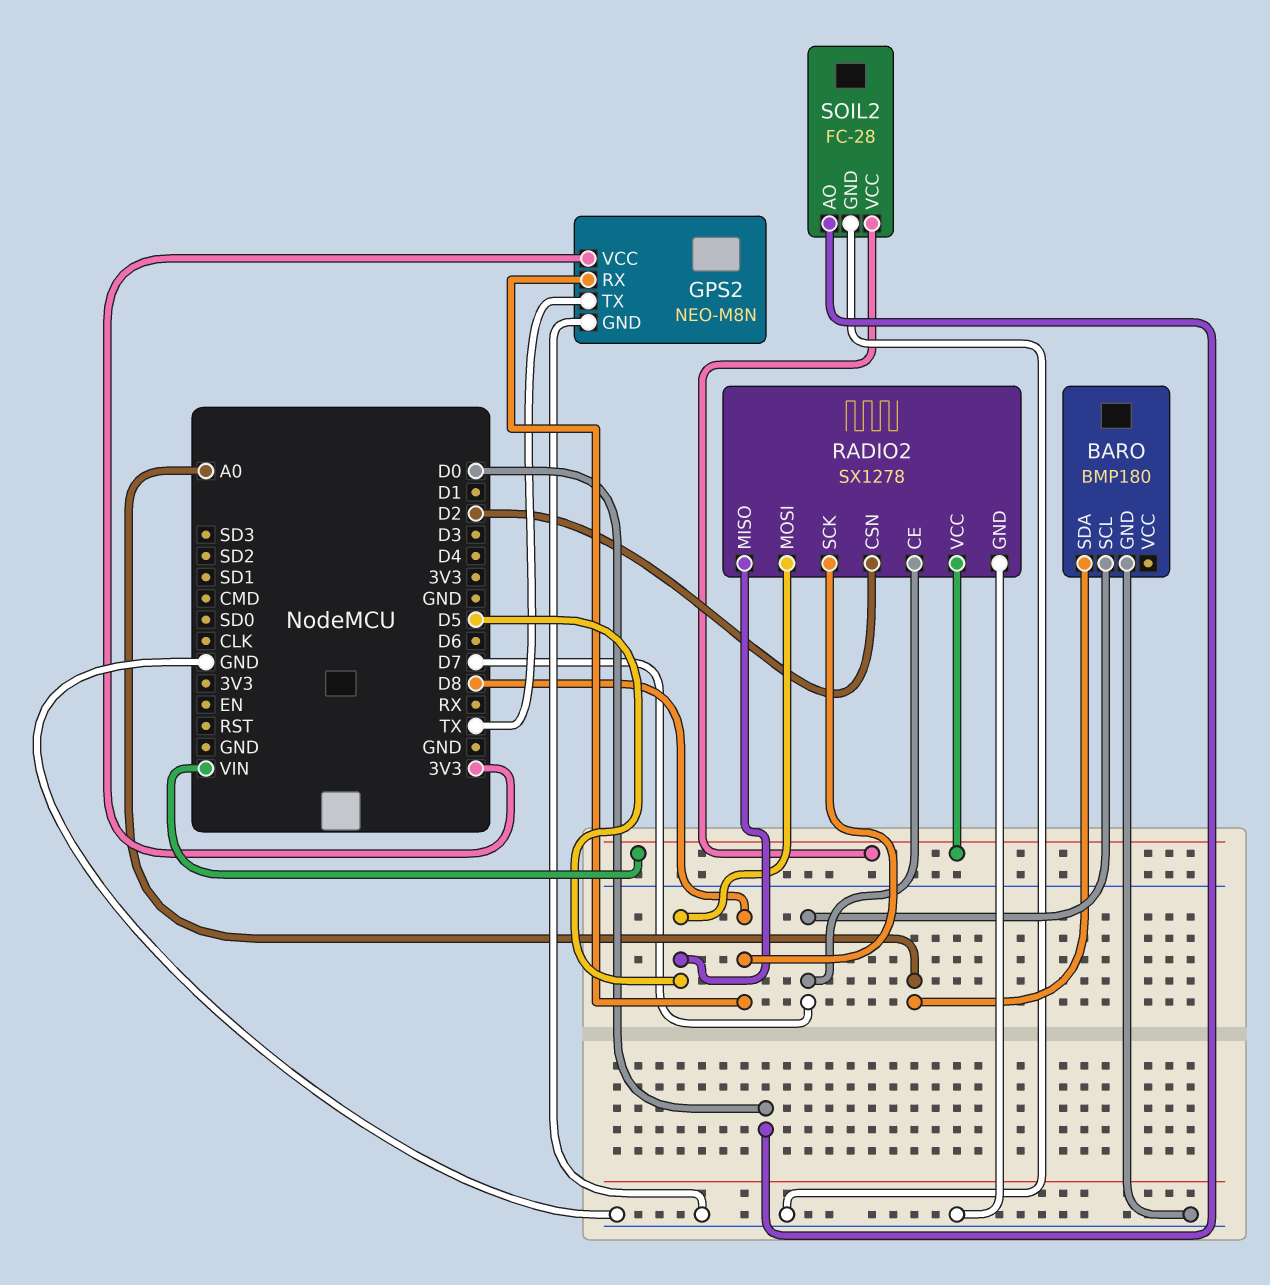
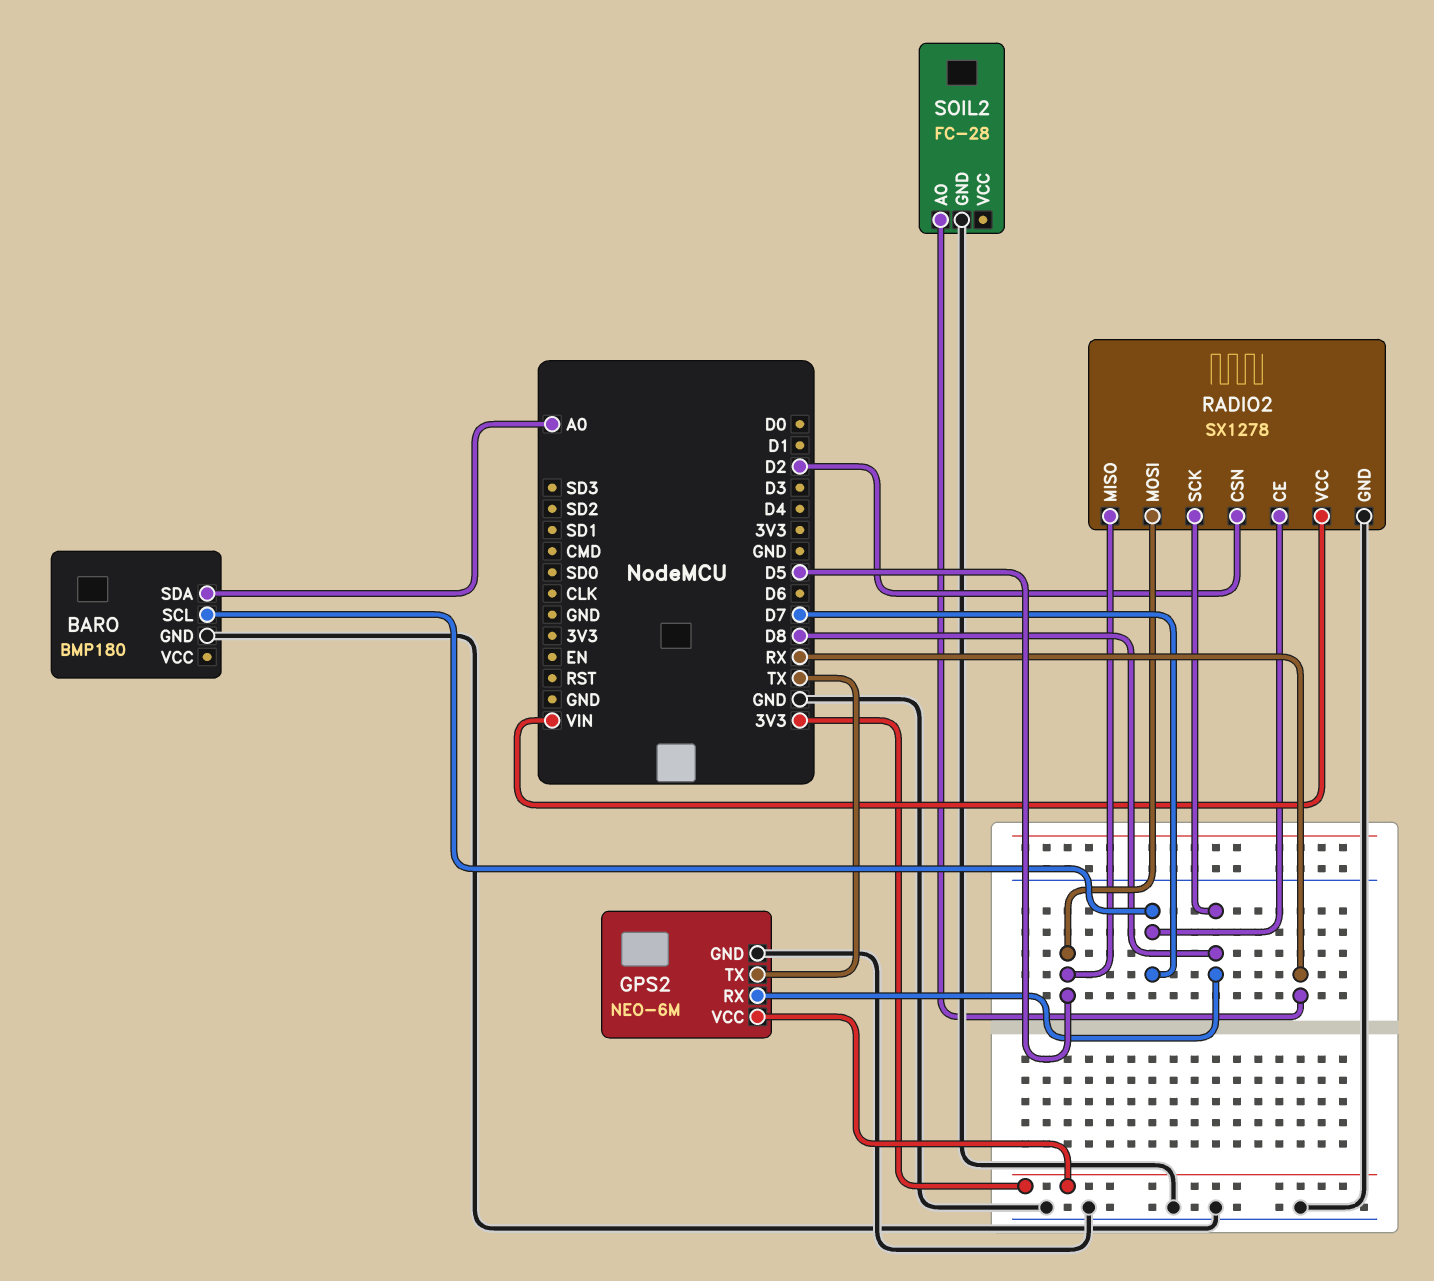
GPS2: NEO-M8N -> NEO-6M
SOIL2 pin AO: D0 -> RX
SOIL2 pin VCC: VIN -> none

